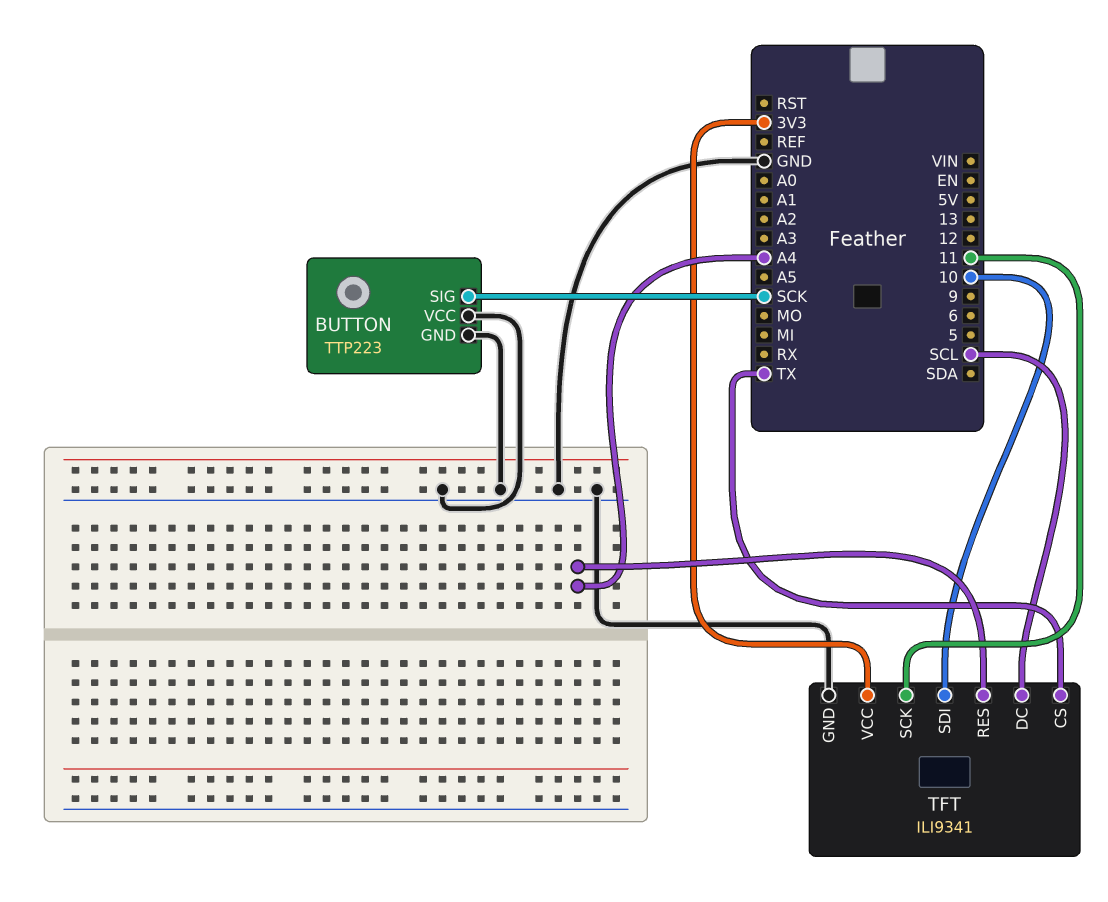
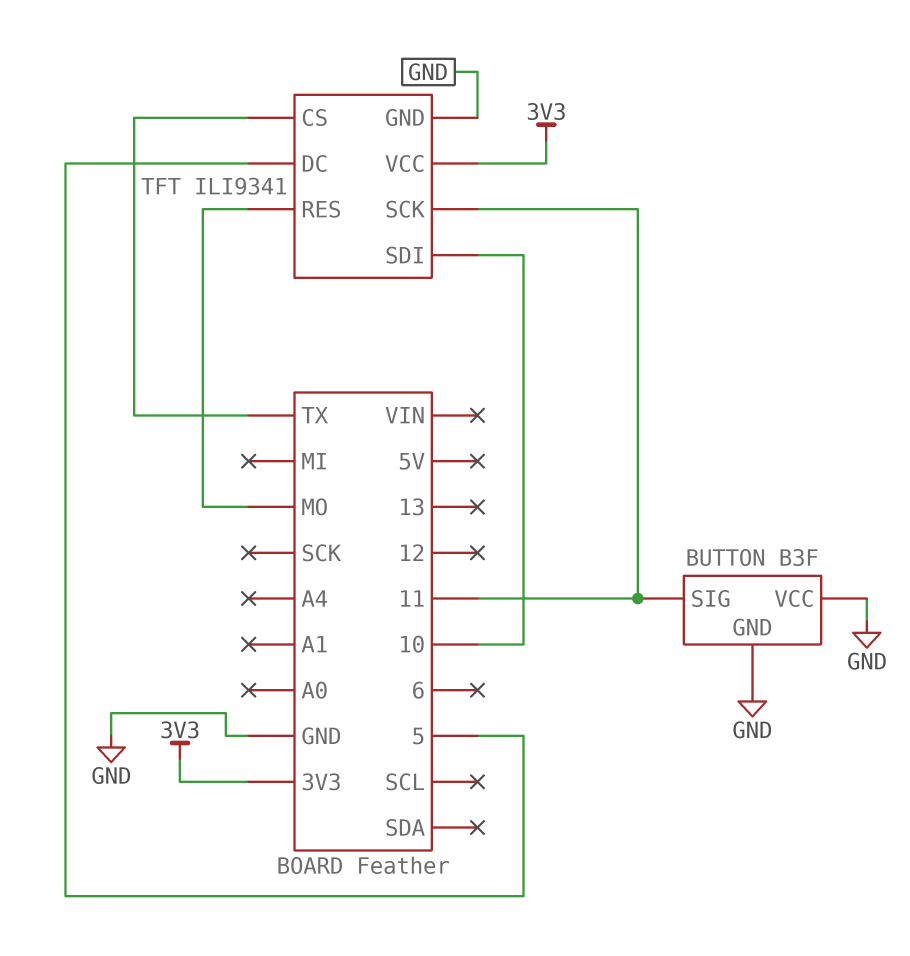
BUTTON: TTP223 -> B3F
BUTTON pin SIG: SCK -> 11
TFT pin DC: SCL -> 5
TFT pin RES: A4 -> MO

